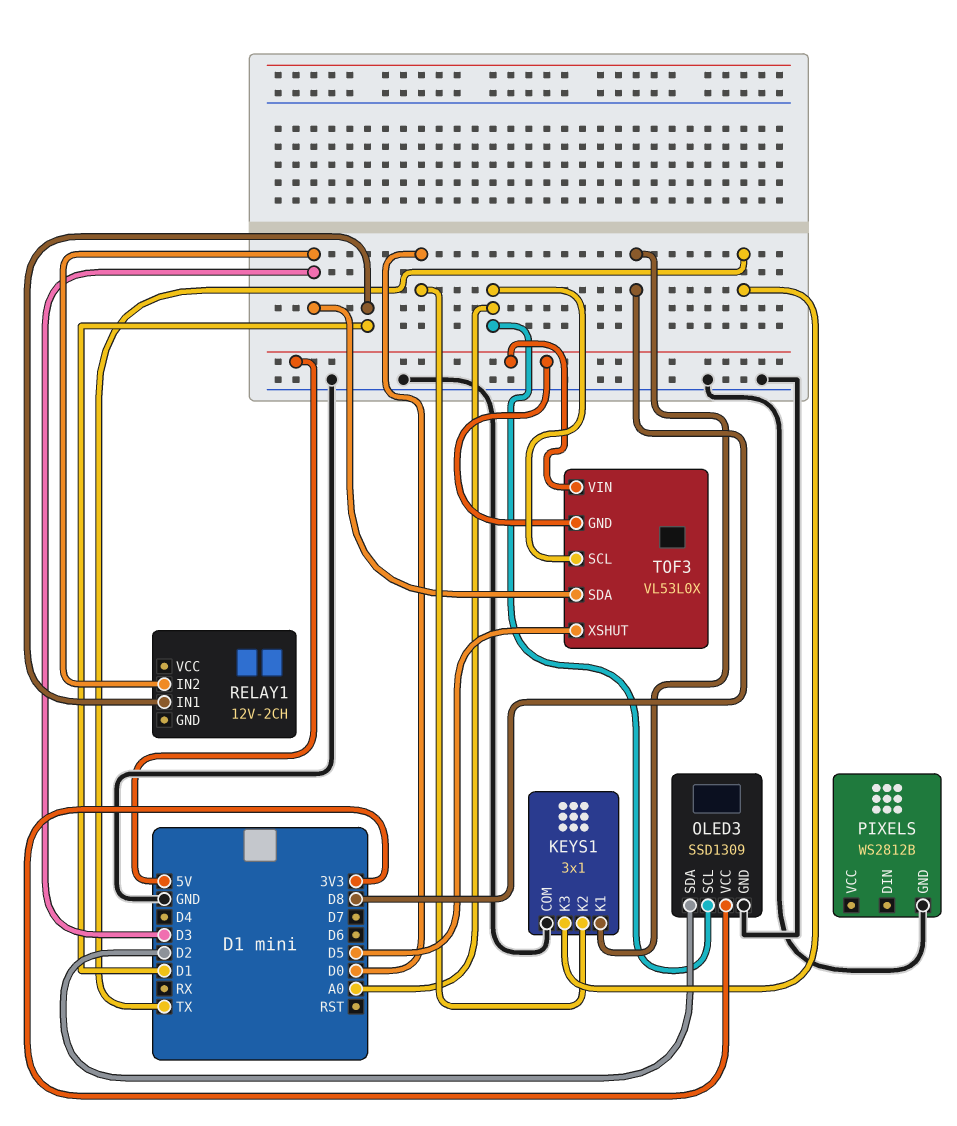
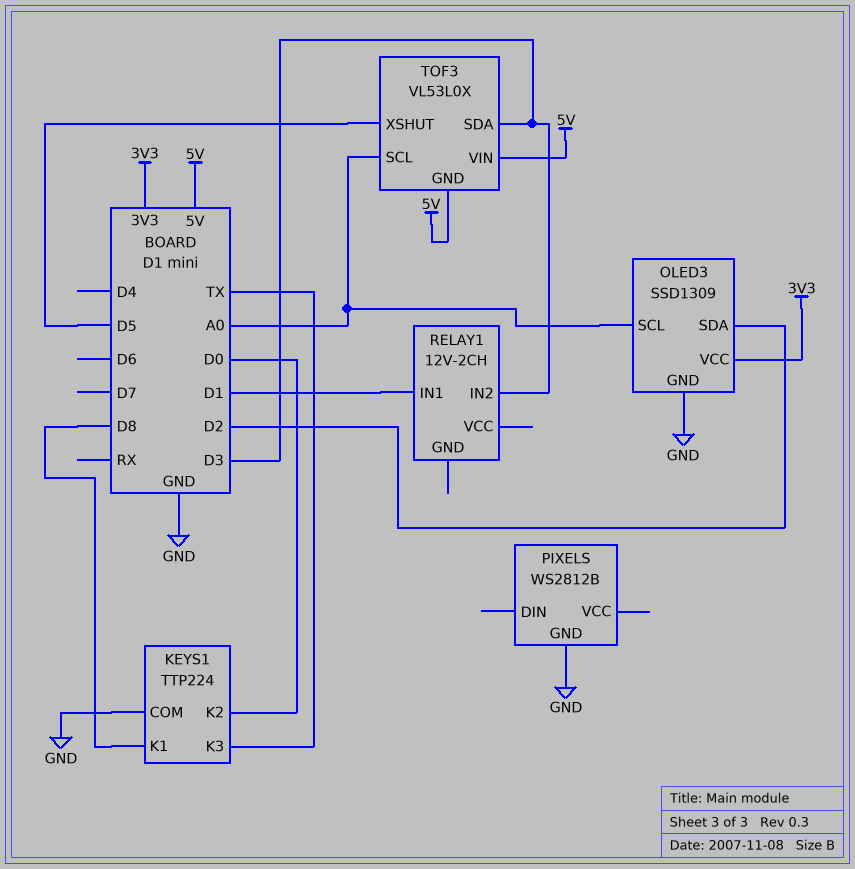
KEYS1: 3x1 -> TTP224

